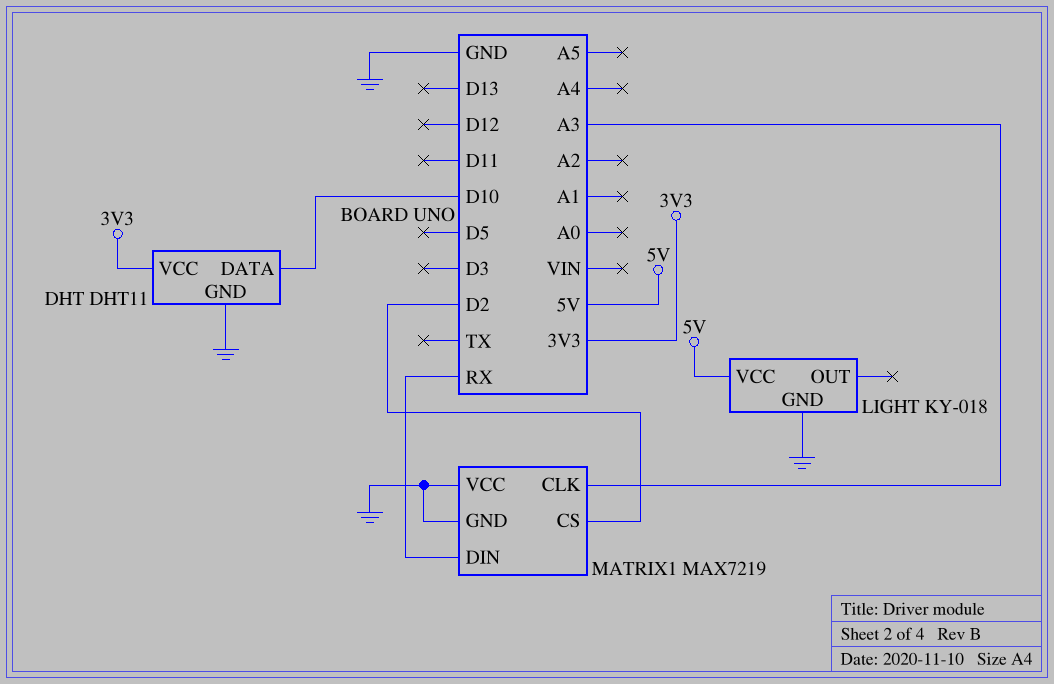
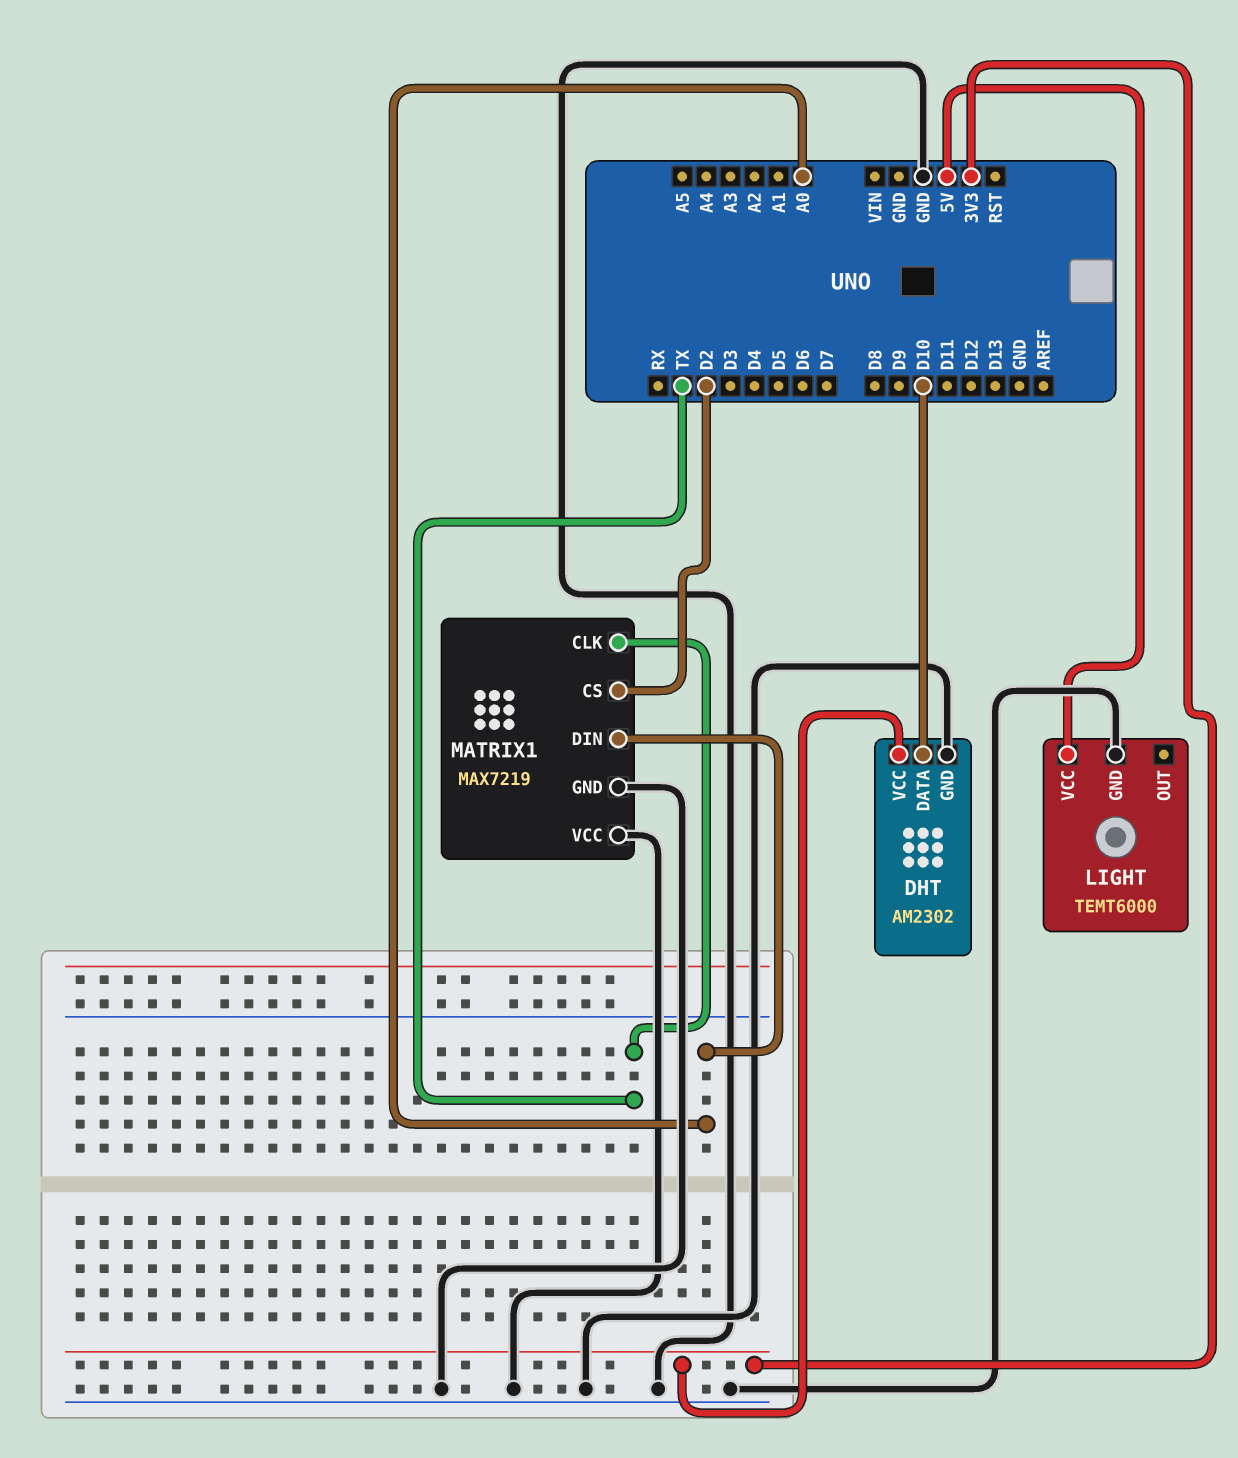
DHT: DHT11 -> AM2302
LIGHT: KY-018 -> TEMT6000
MATRIX1 pin CLK: A3 -> TX
MATRIX1 pin DIN: RX -> A0

